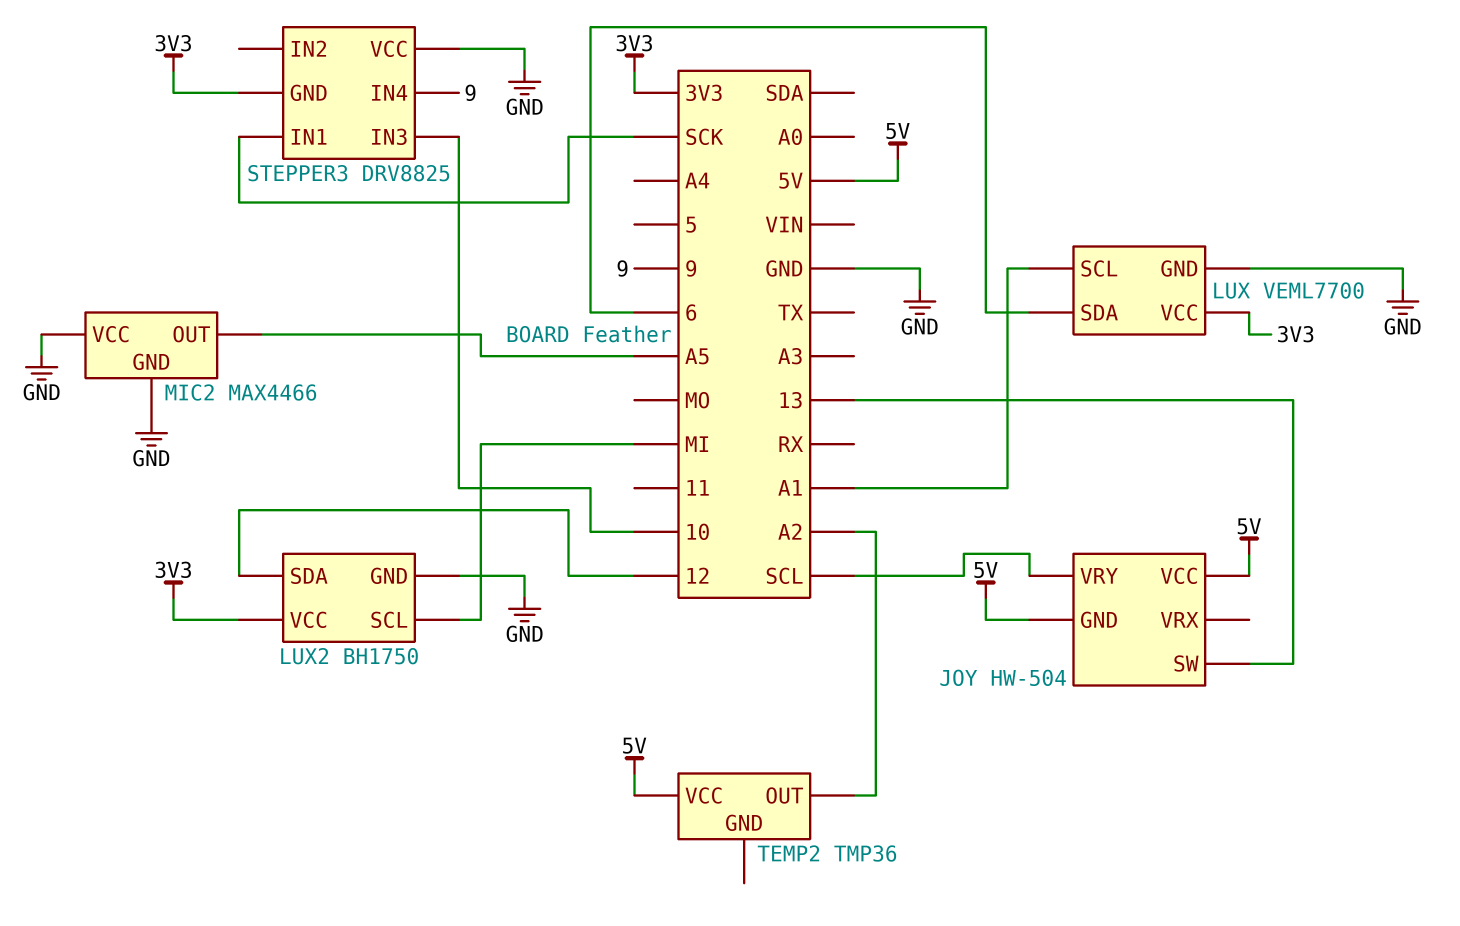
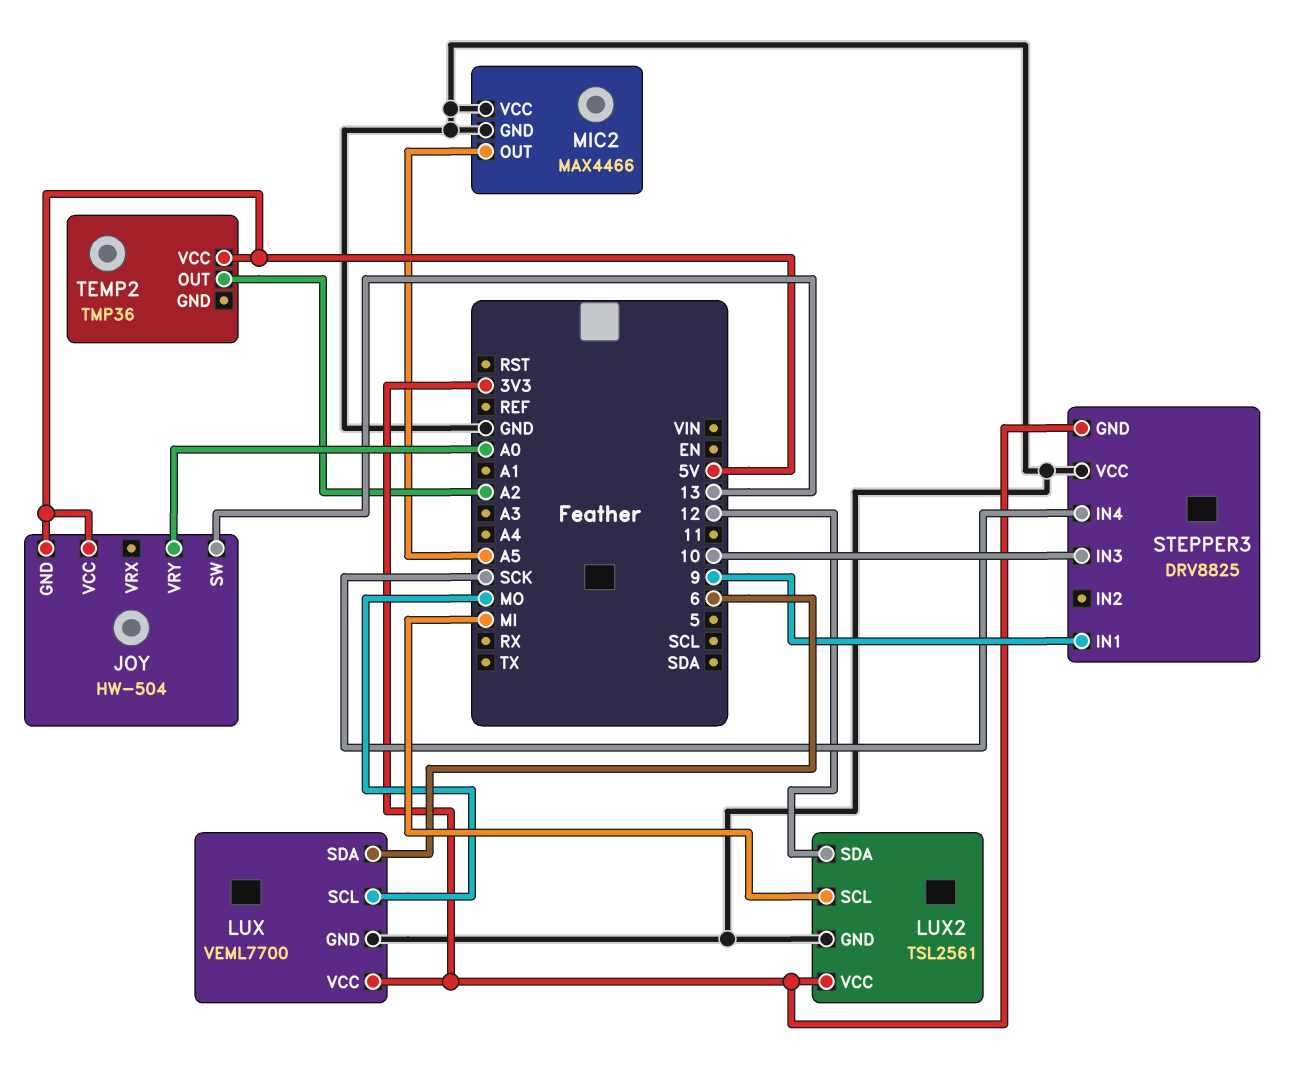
JOY pin VRY: SCL -> A0
LUX pin SCL: A1 -> MO
LUX2: BH1750 -> TSL2561
STEPPER3 pin IN1: SCK -> 9
STEPPER3 pin IN4: 9 -> SCK

